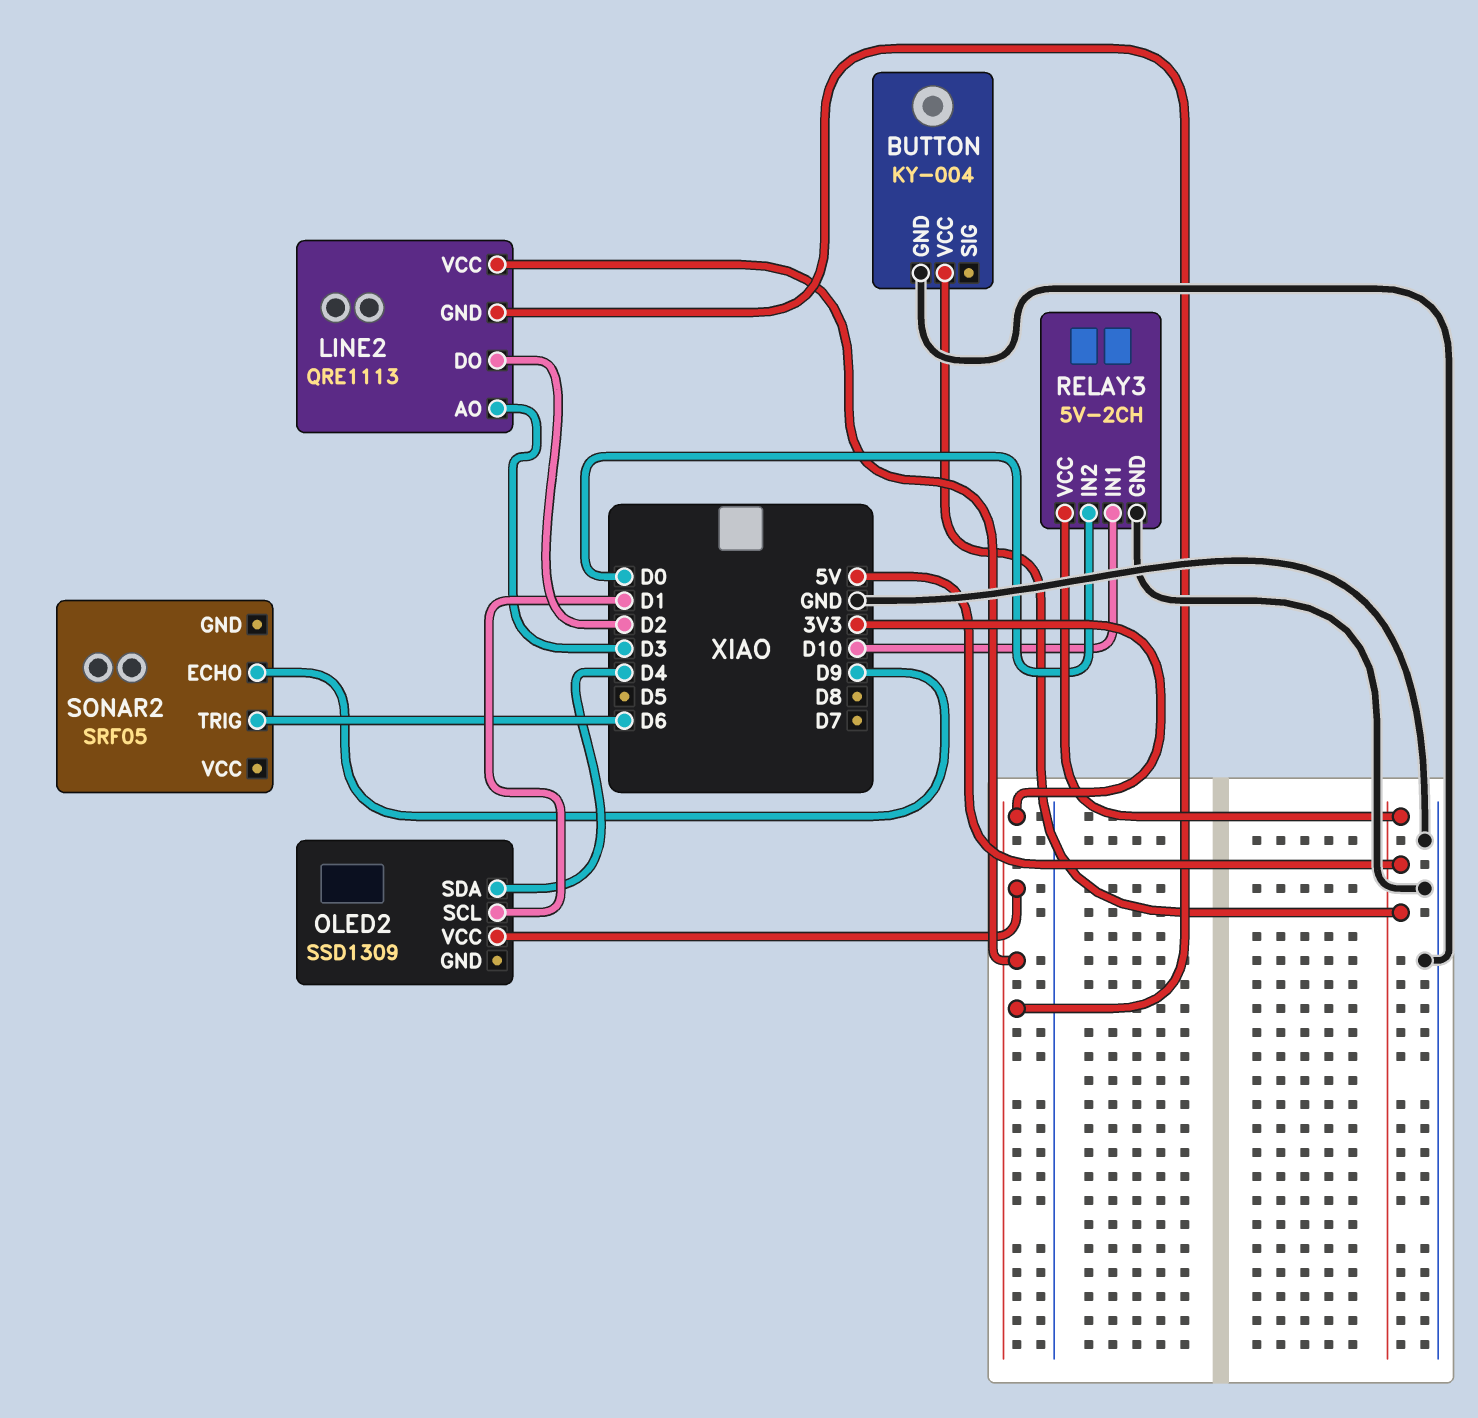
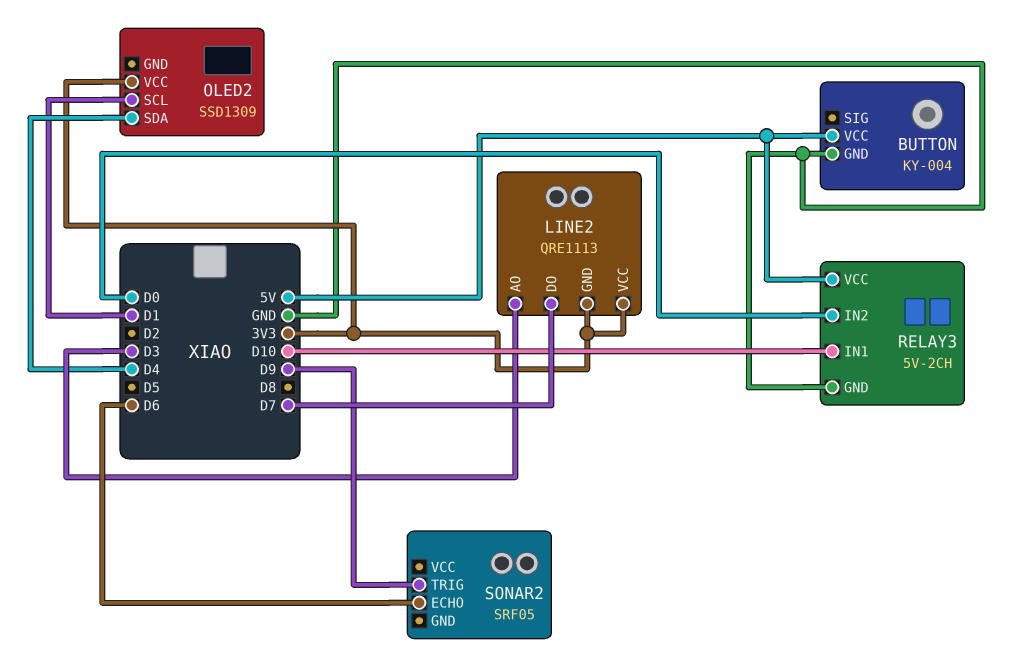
LINE2 pin DO: D2 -> D7
SONAR2 pin ECHO: D9 -> D6
SONAR2 pin TRIG: D6 -> D9

